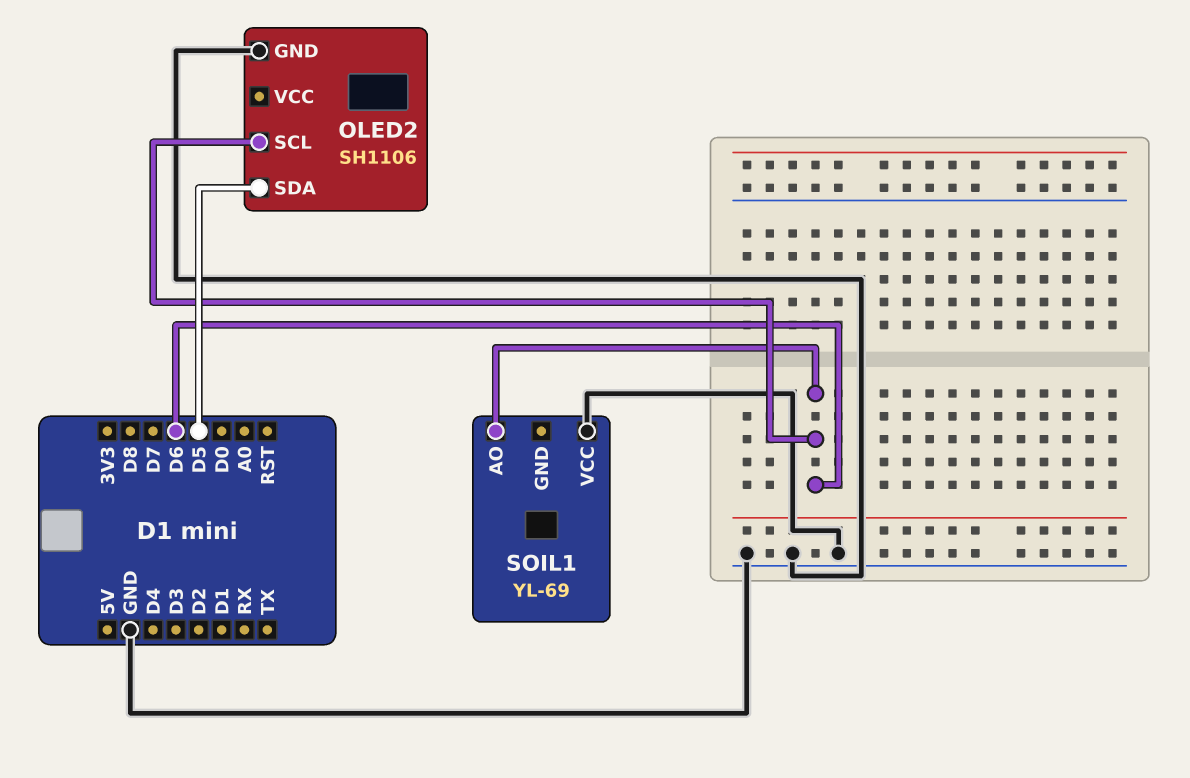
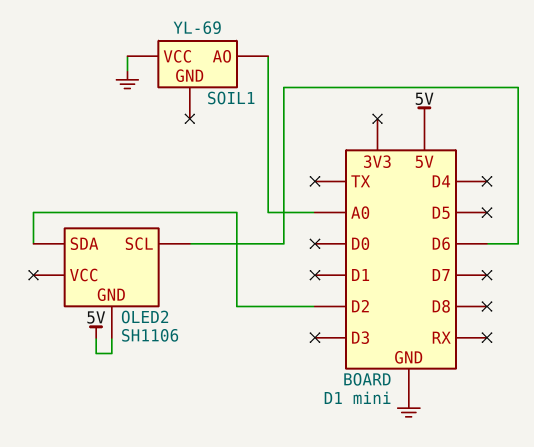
OLED2 pin GND: GND -> 5V
OLED2 pin SDA: D5 -> D2
SOIL1 pin AO: D6 -> A0

